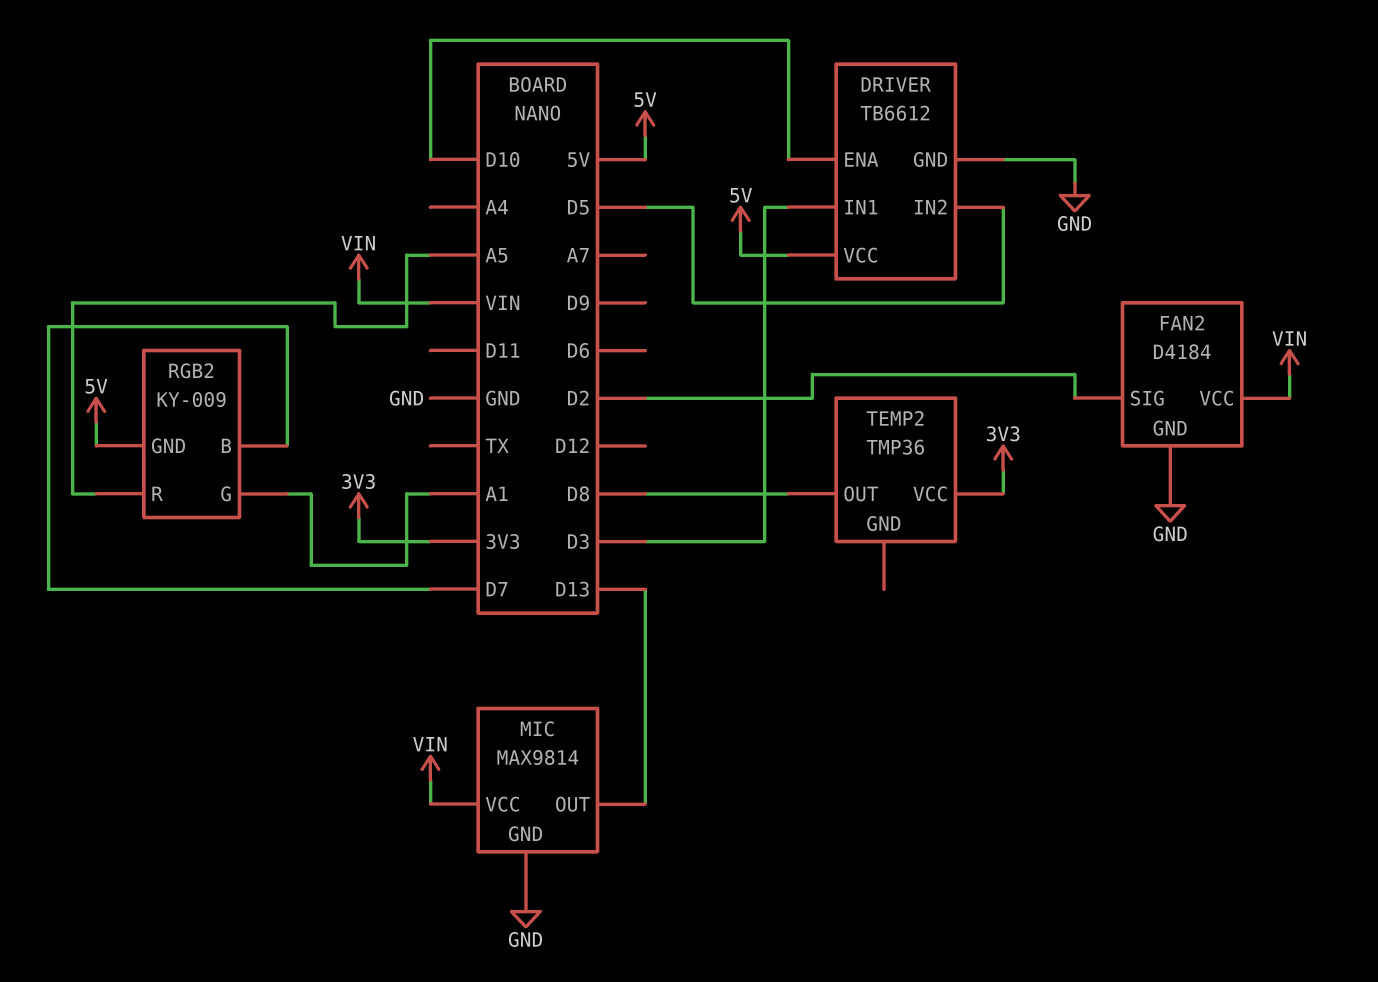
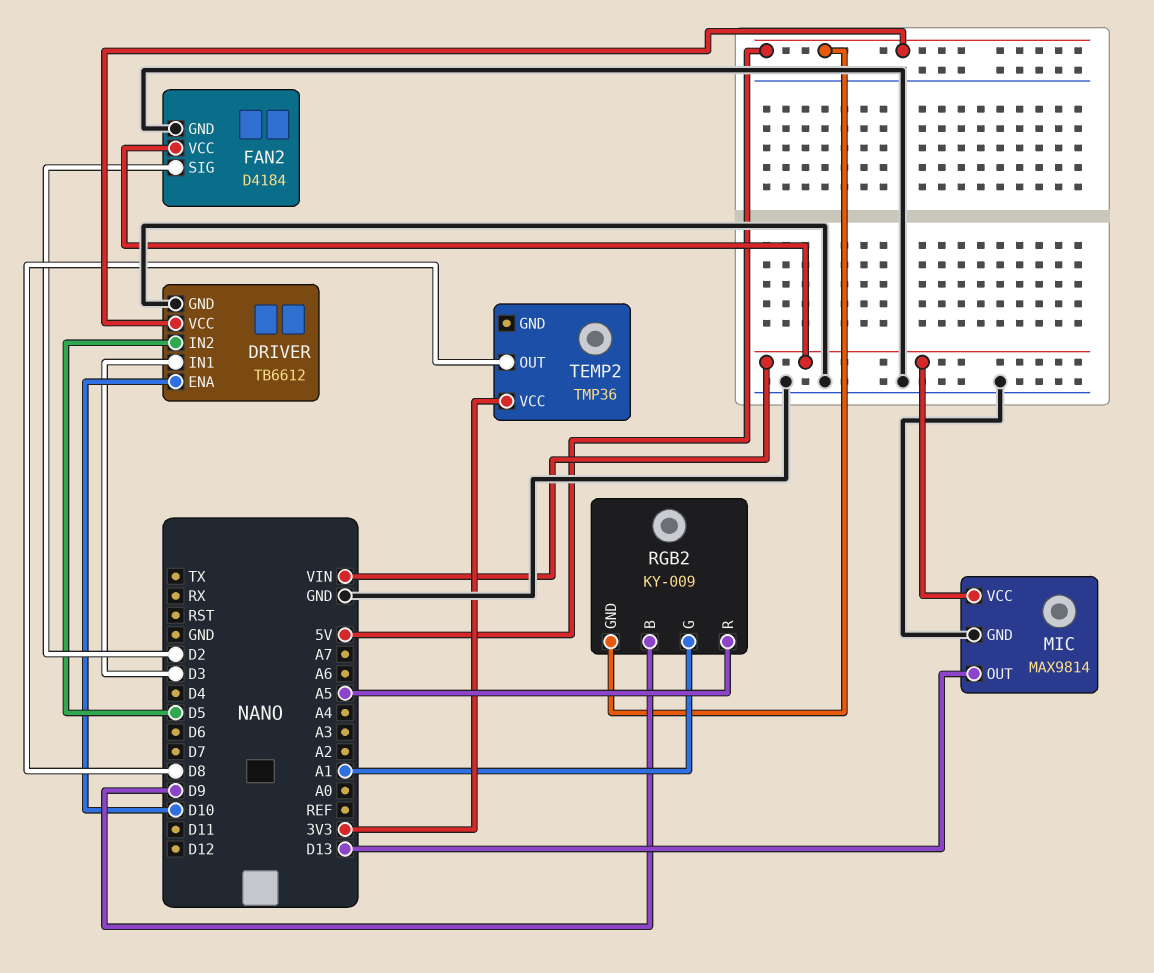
RGB2 pin B: D7 -> D9

